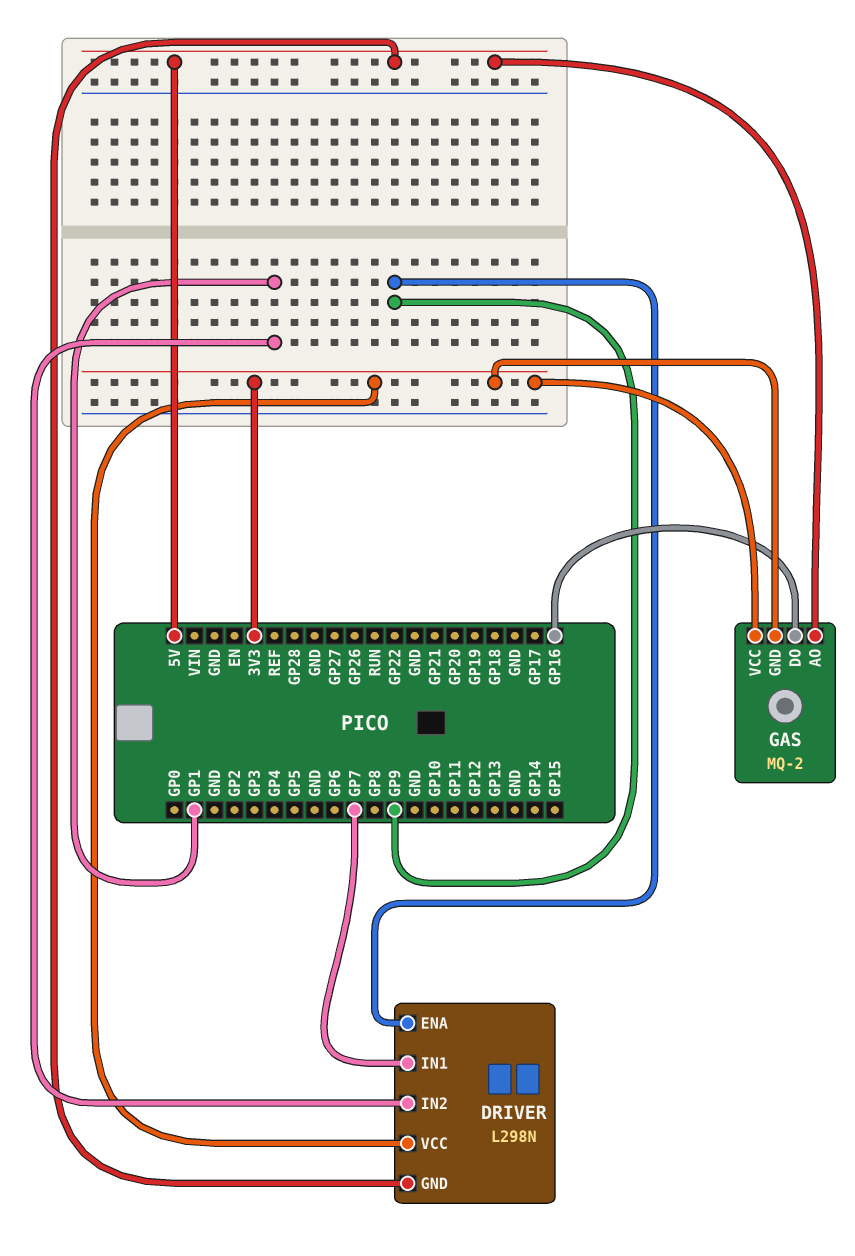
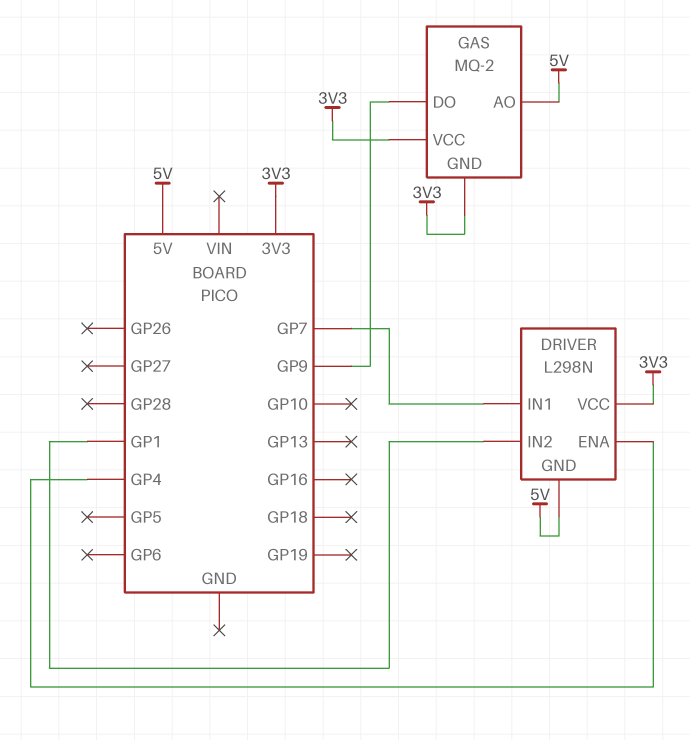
DRIVER pin ENA: GP9 -> GP4
GAS pin DO: GP16 -> GP9

